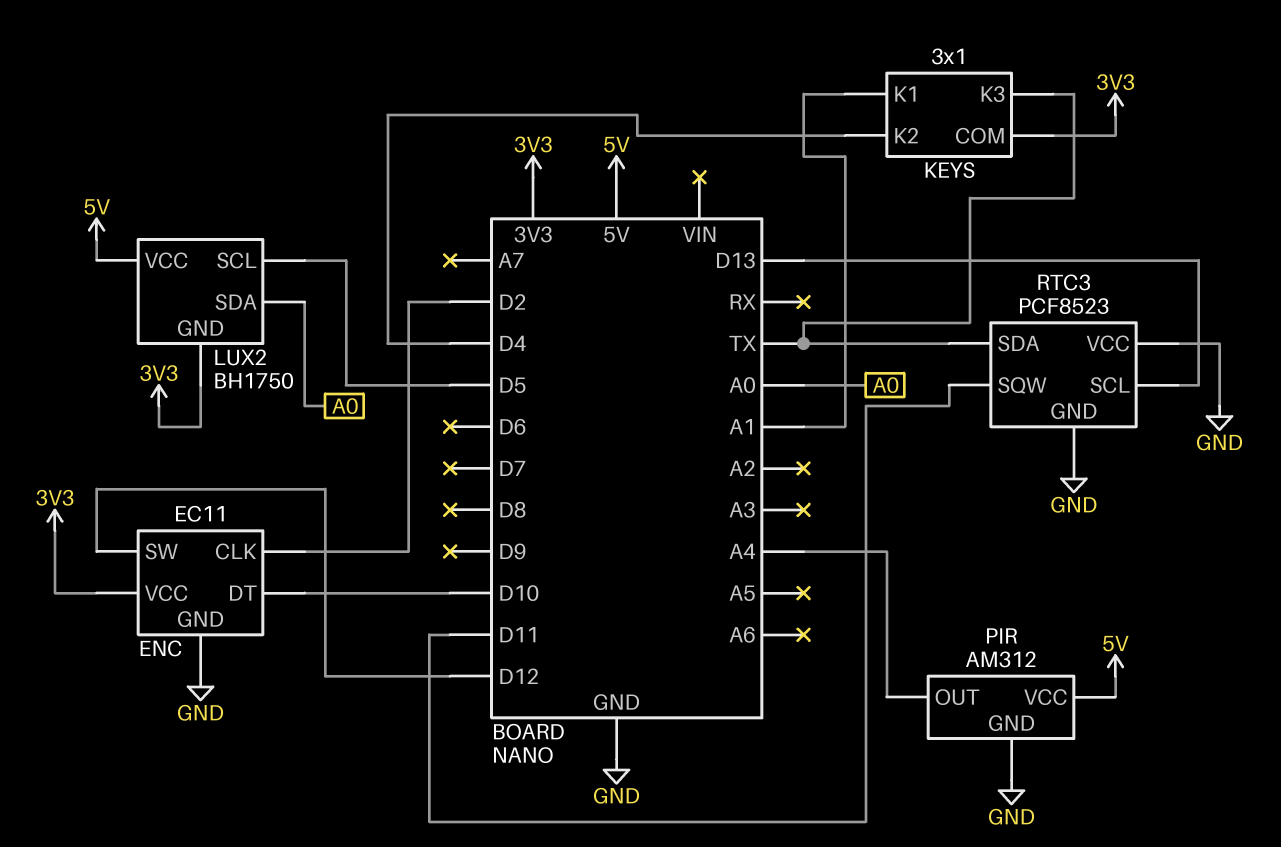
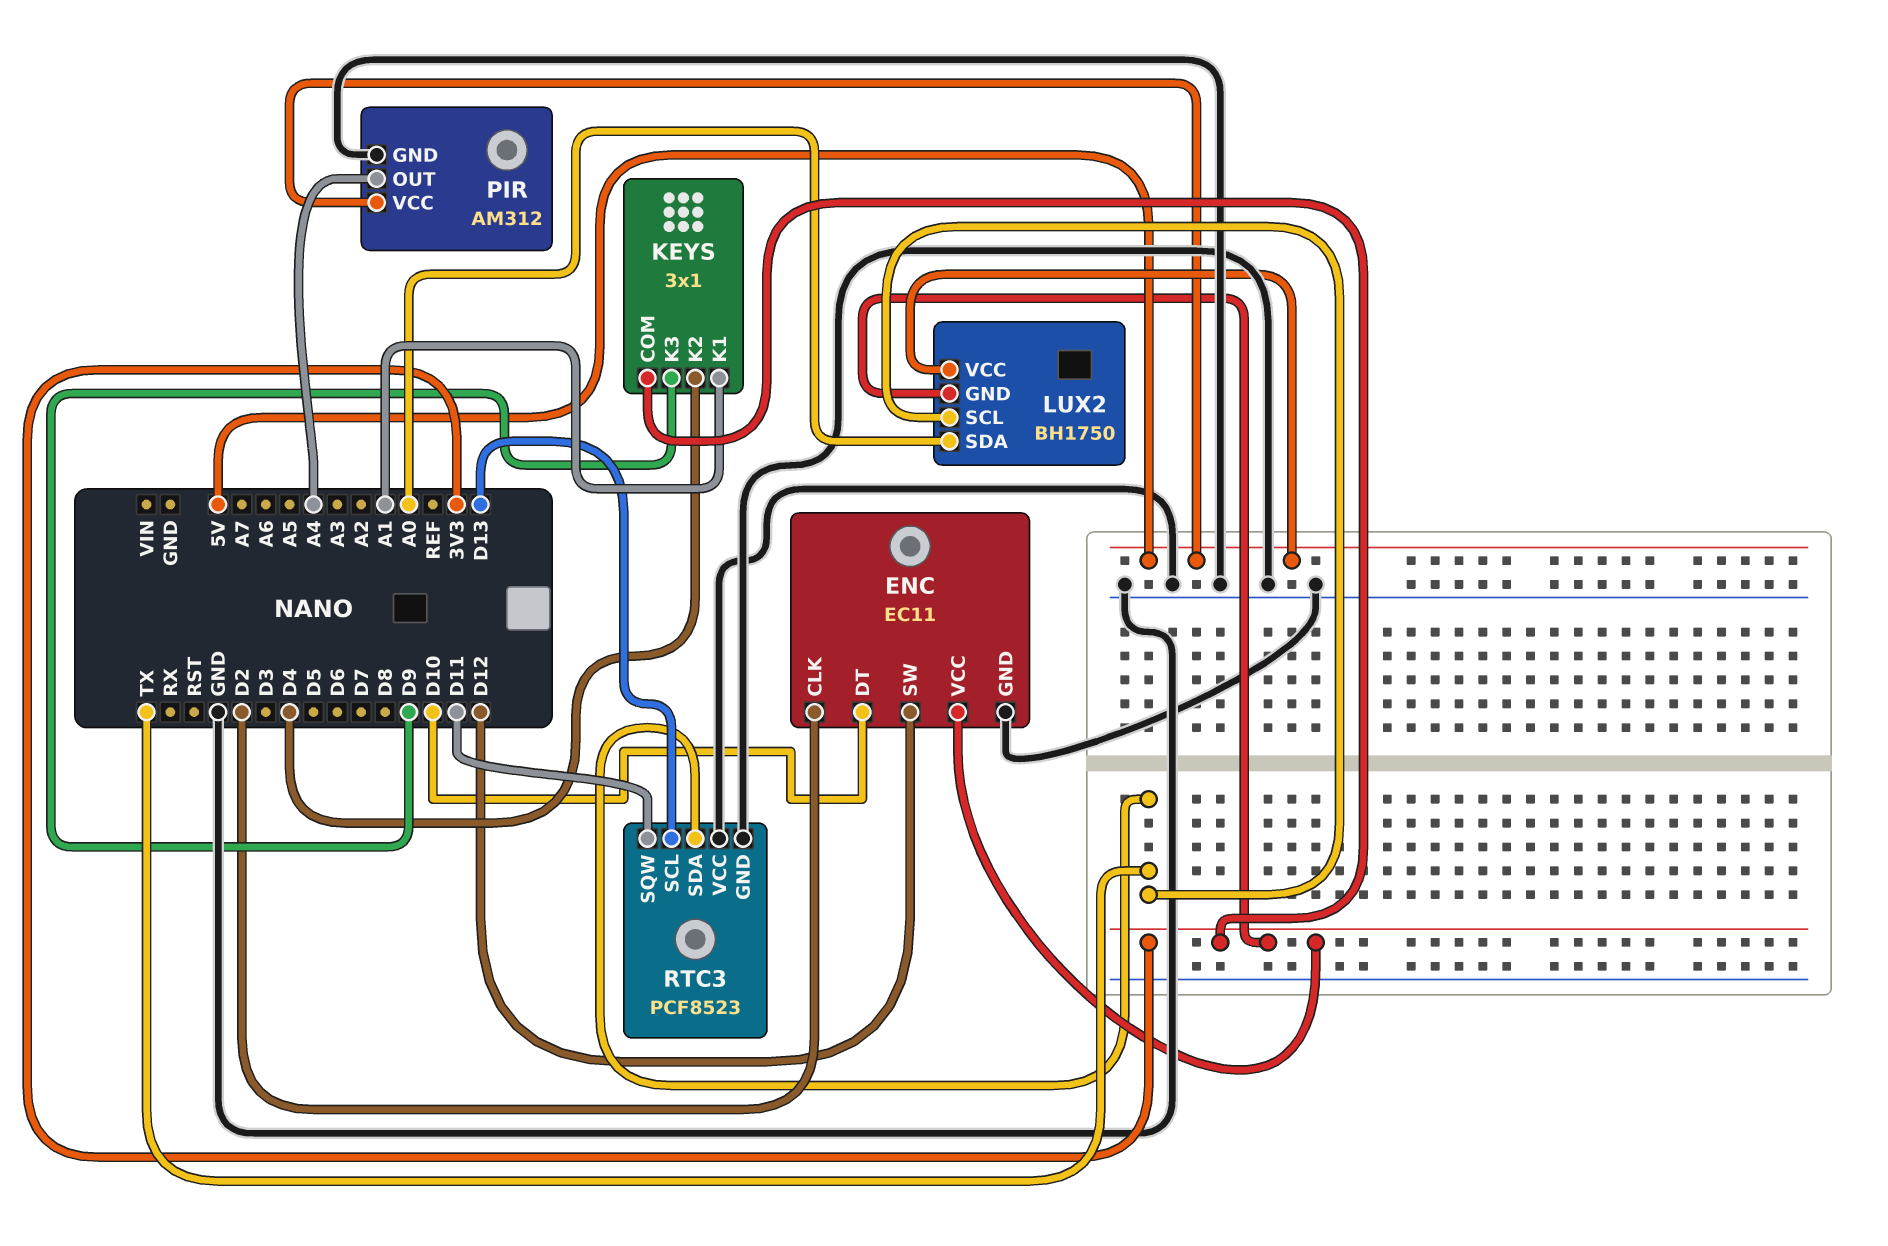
KEYS pin K3: TX -> D9
LUX2 pin SCL: D5 -> TX

